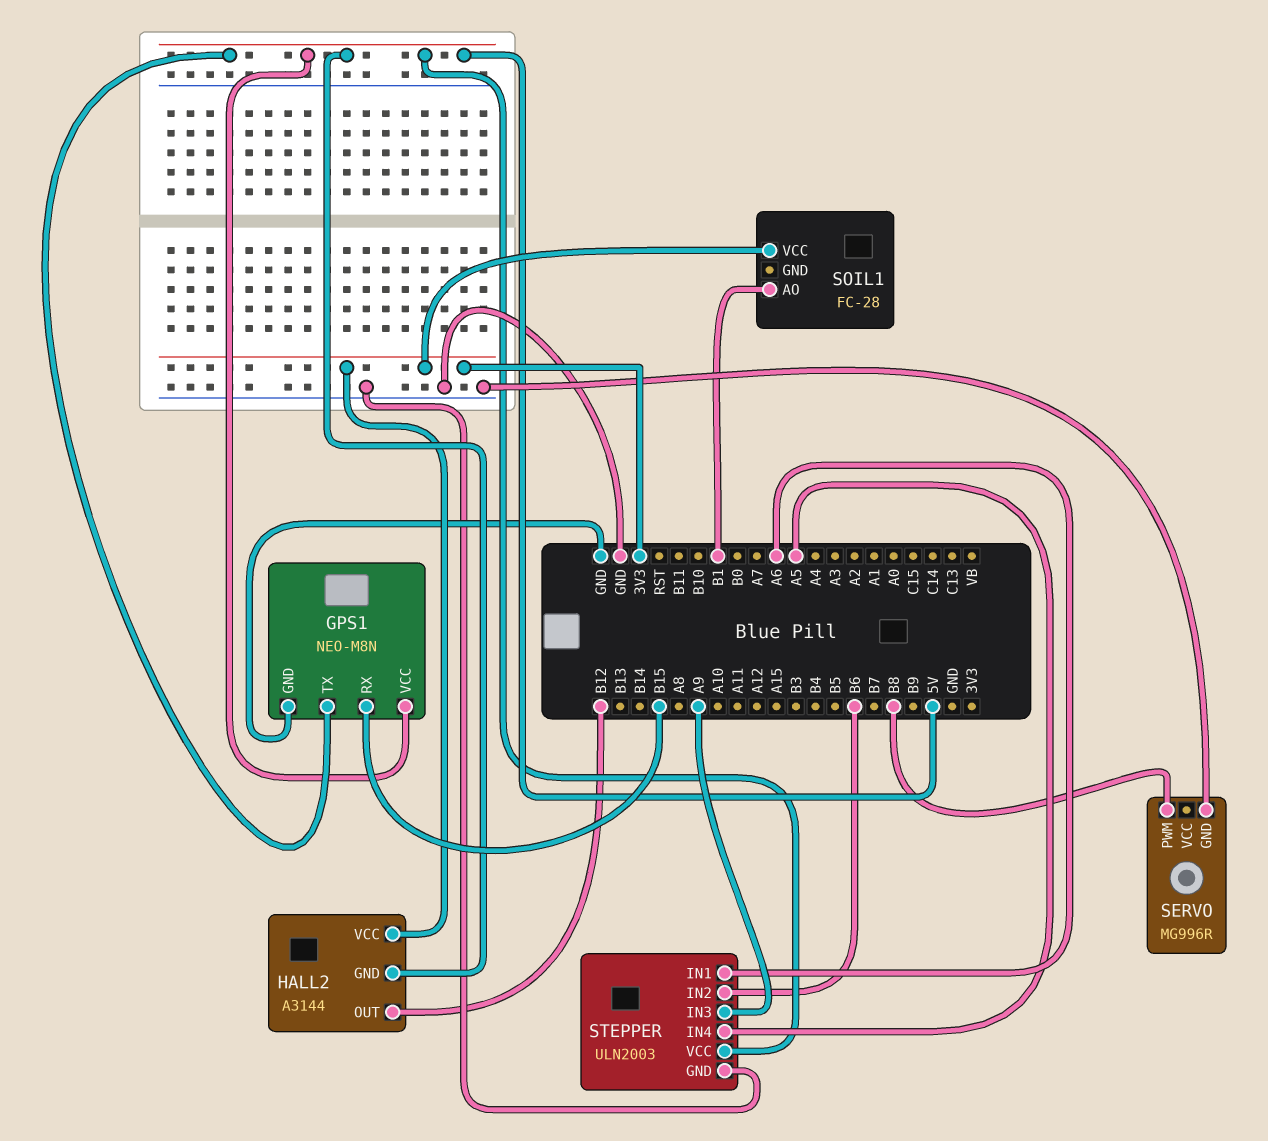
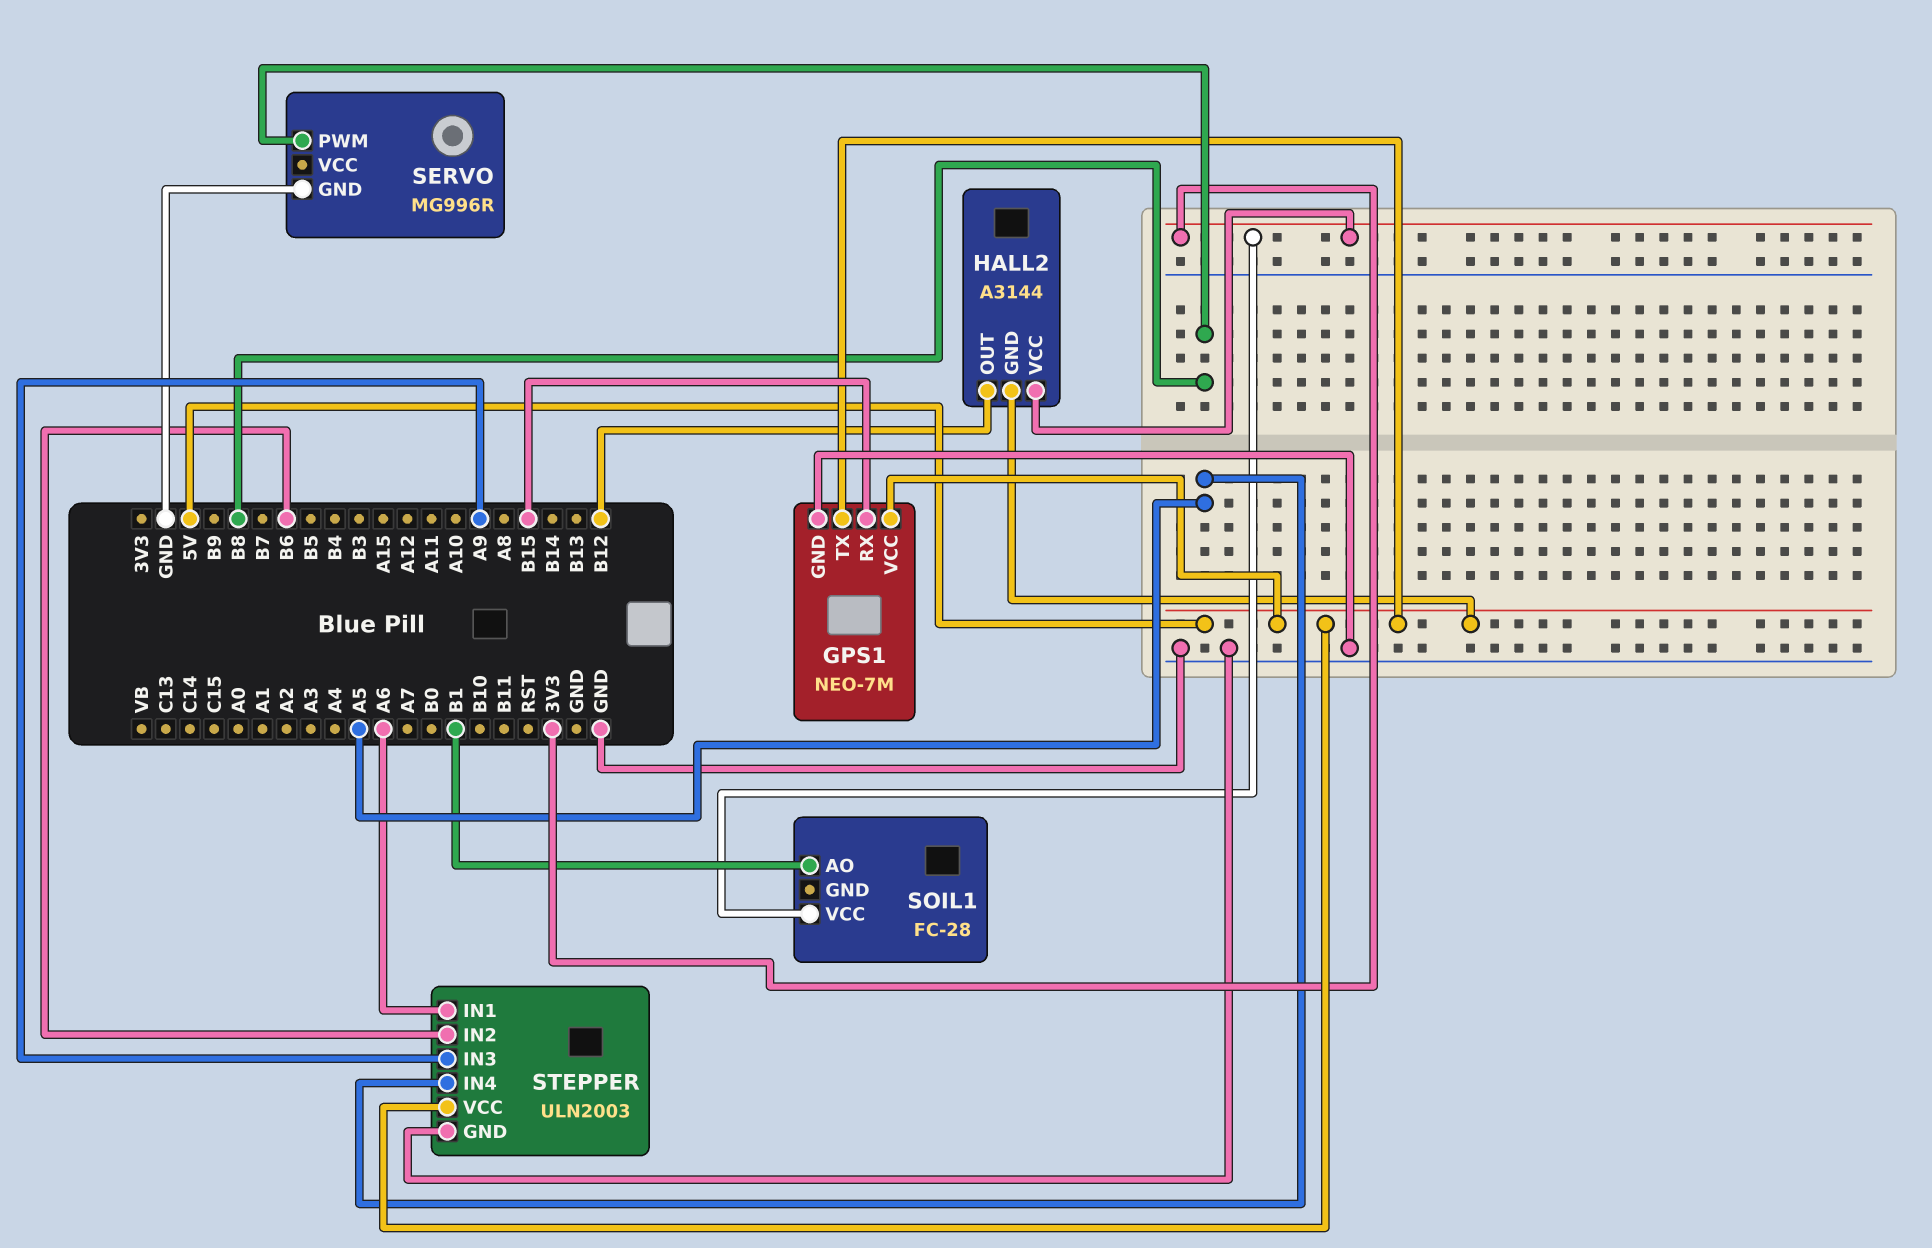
GPS1: NEO-M8N -> NEO-7M

